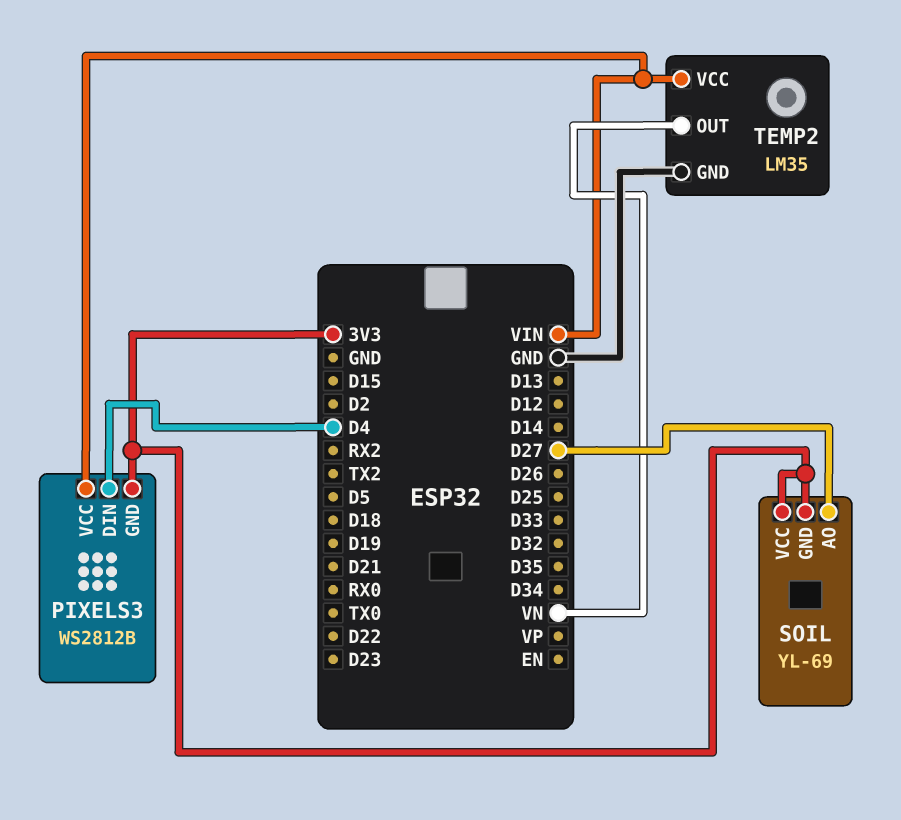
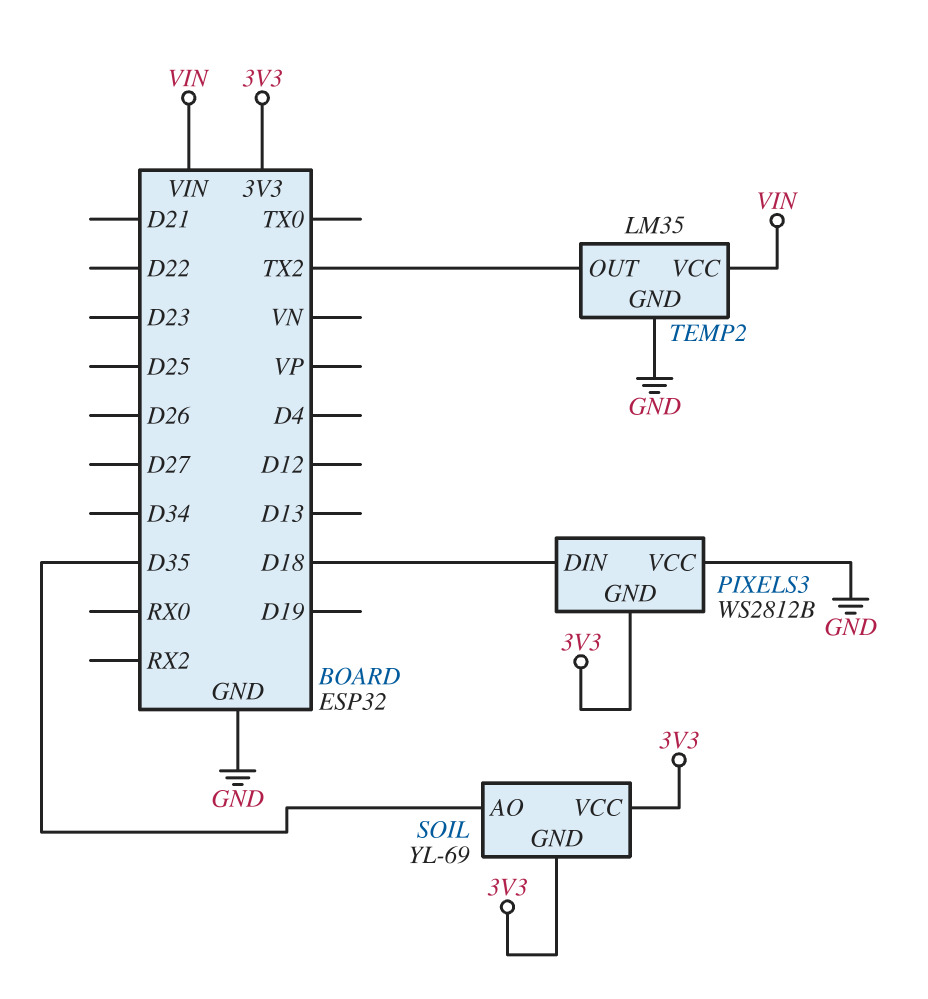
PIXELS3 pin DIN: D4 -> D18
PIXELS3 pin VCC: VIN -> GND
SOIL pin AO: D27 -> D35
TEMP2 pin OUT: VN -> TX2

